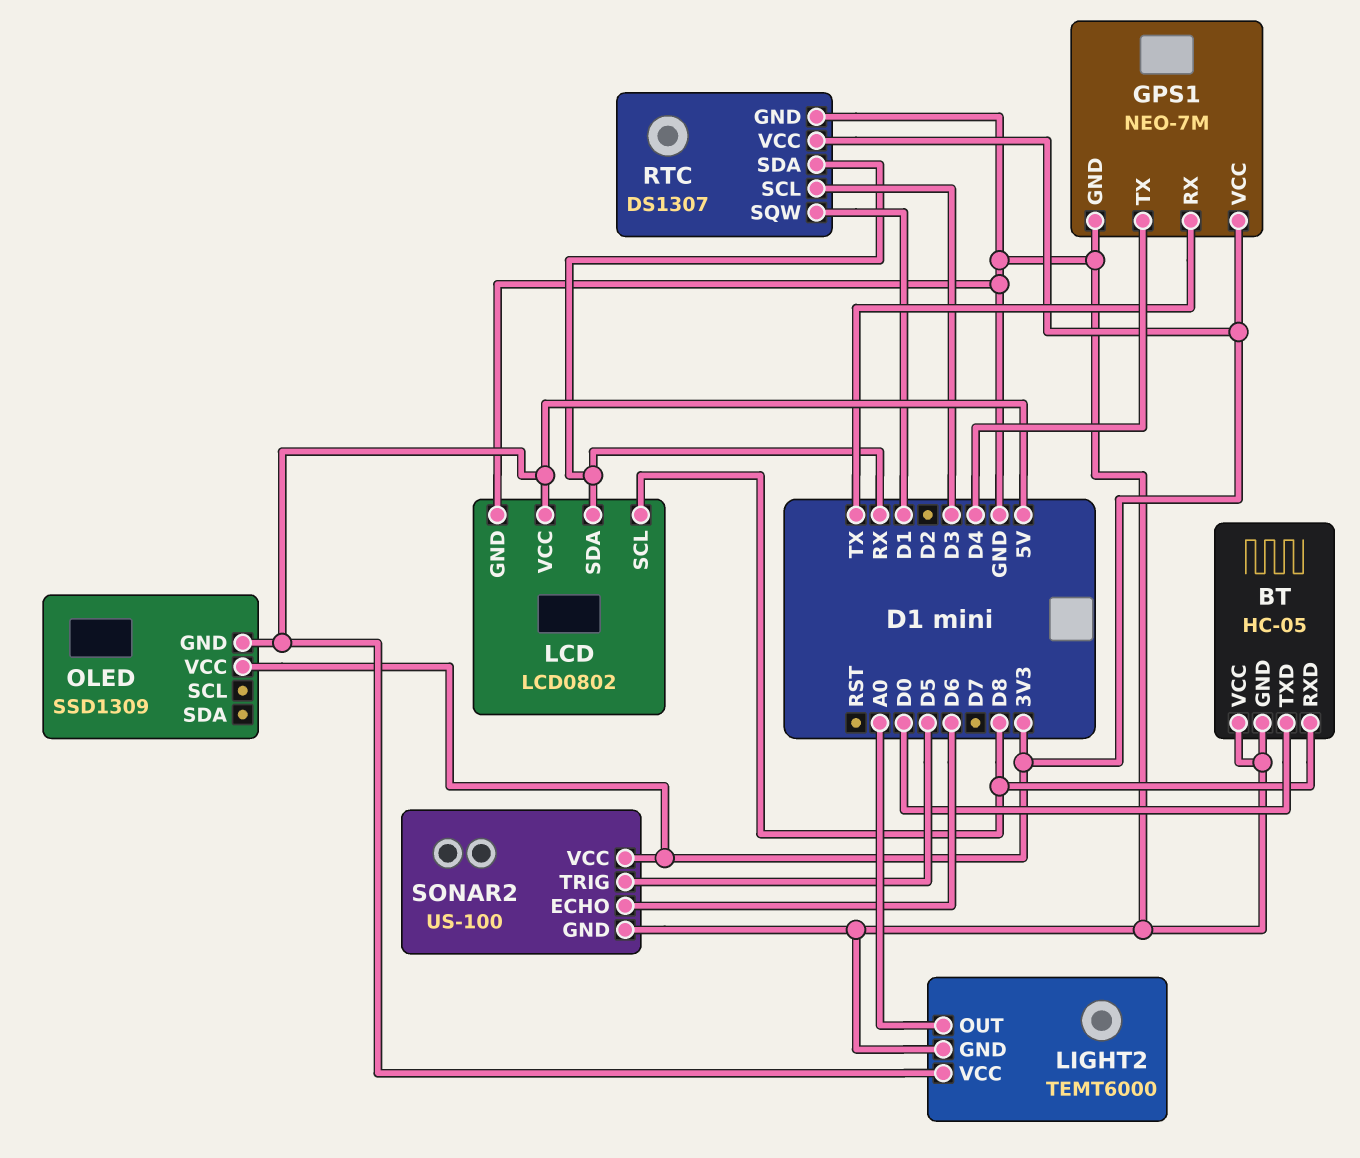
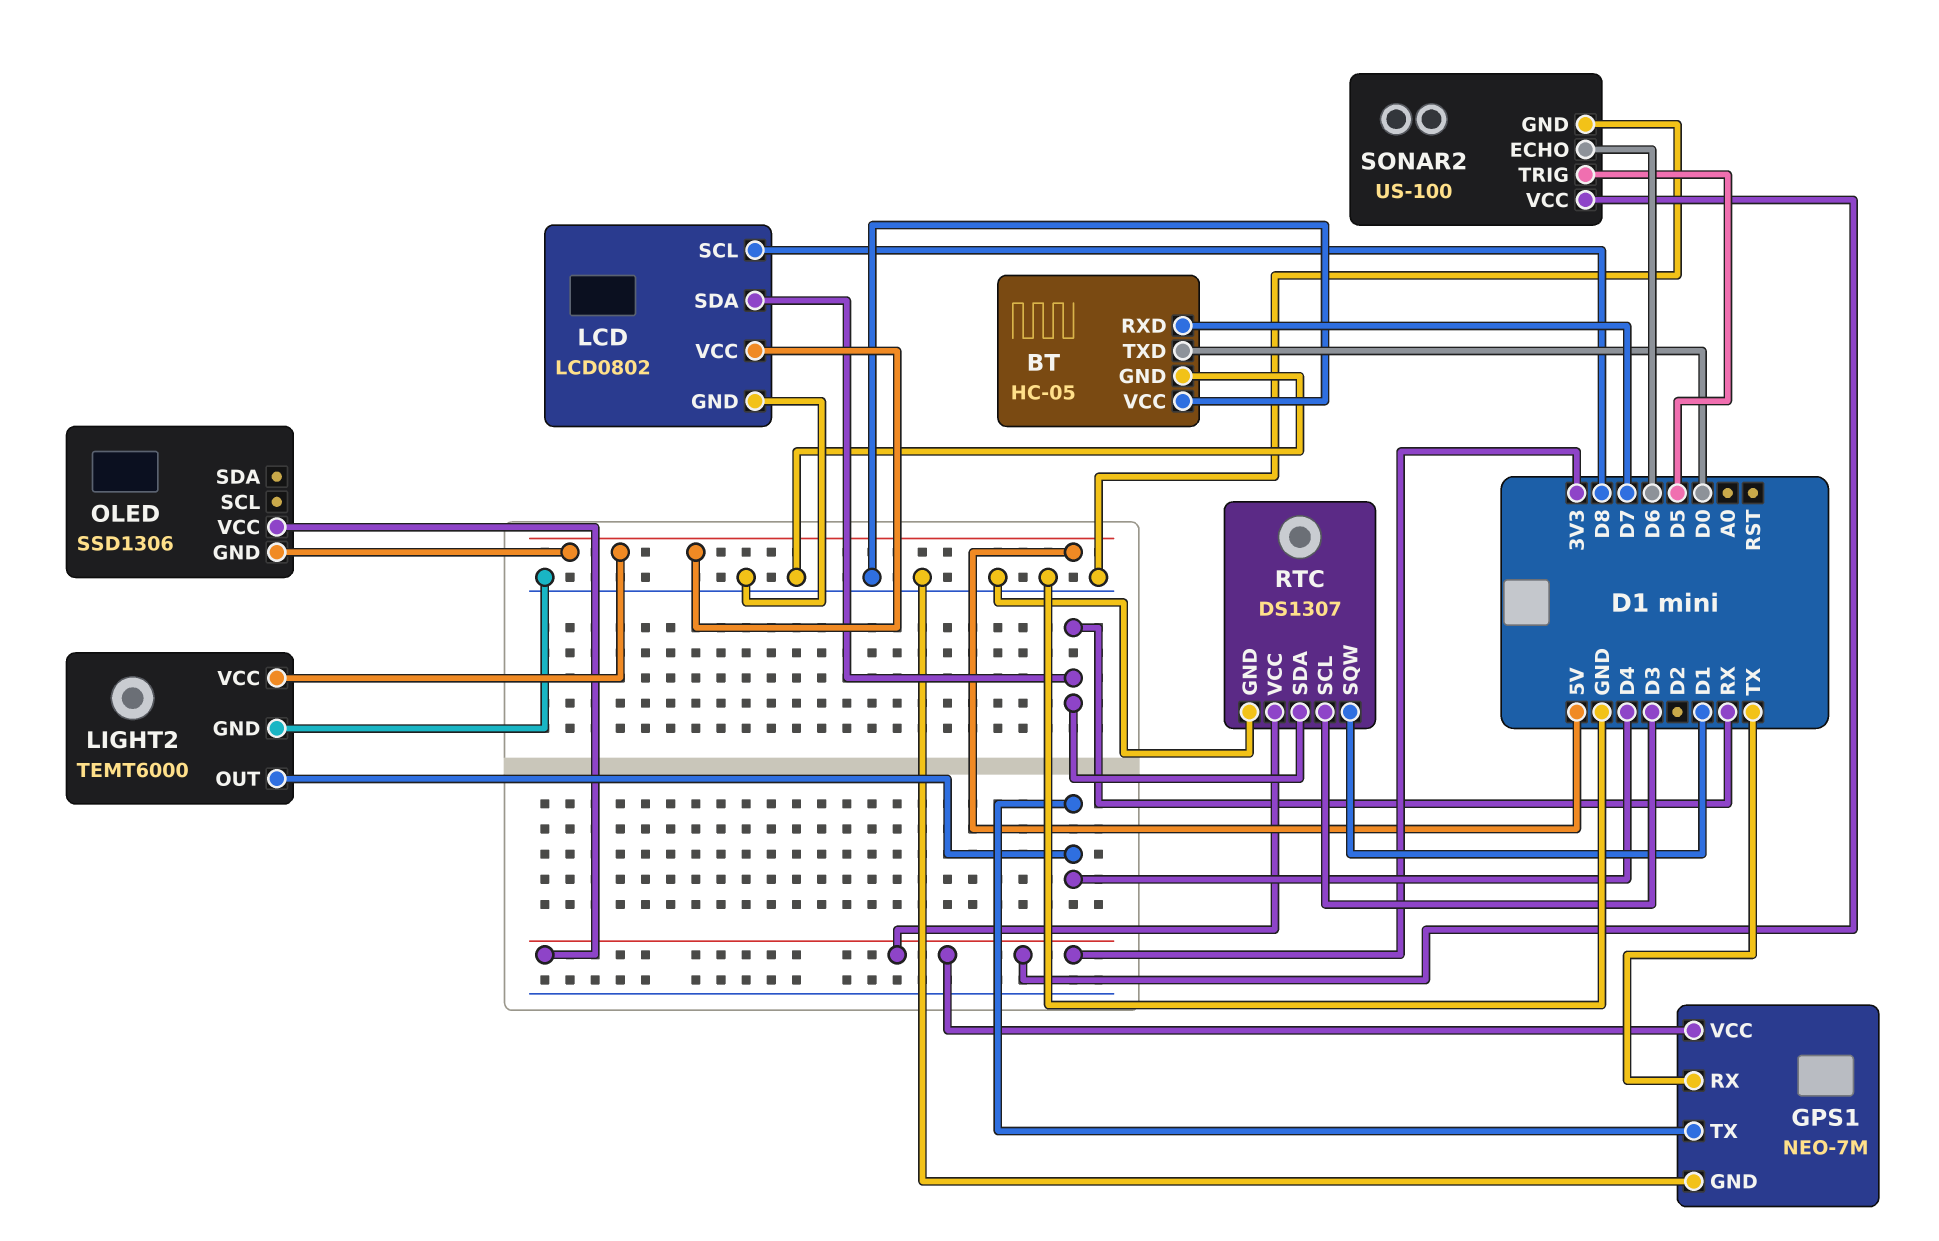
BT pin RXD: D8 -> D7
LIGHT2 pin OUT: A0 -> D4
OLED: SSD1309 -> SSD1306

